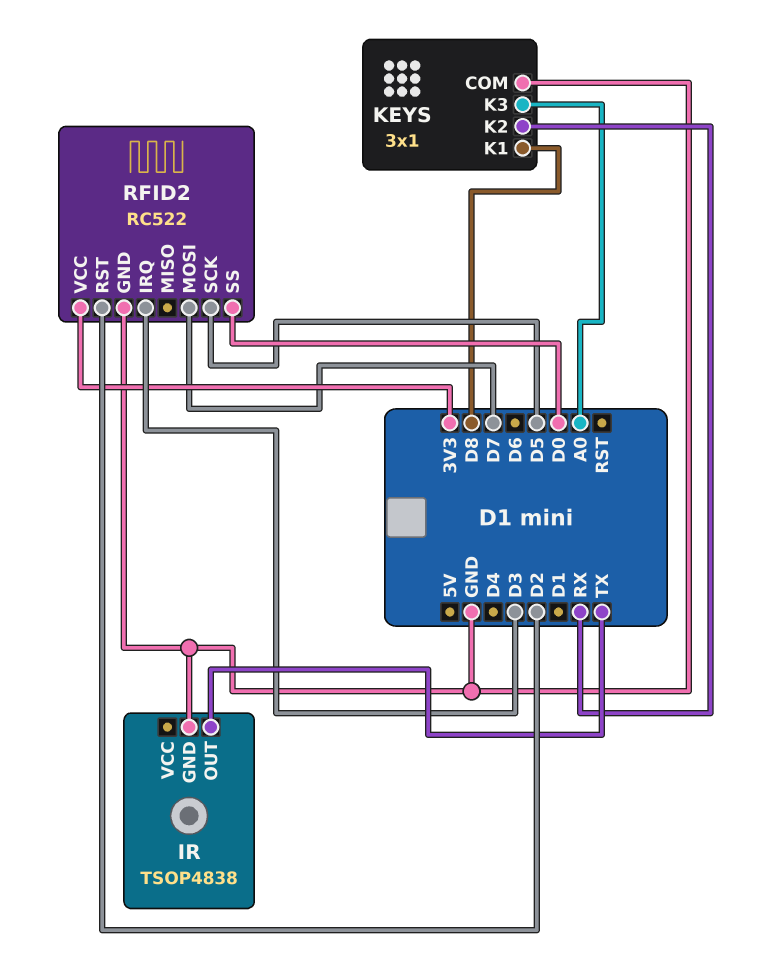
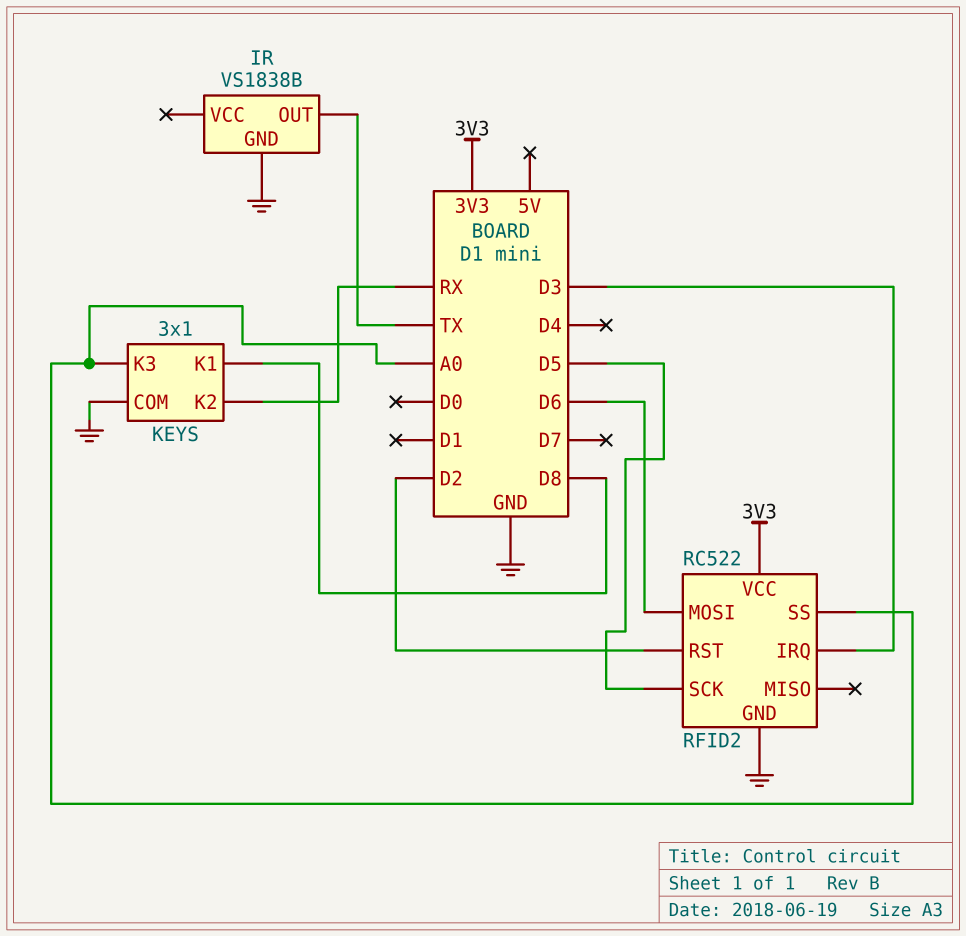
IR: TSOP4838 -> VS1838B
RFID2 pin MOSI: D7 -> D6
RFID2 pin SS: D0 -> A0

